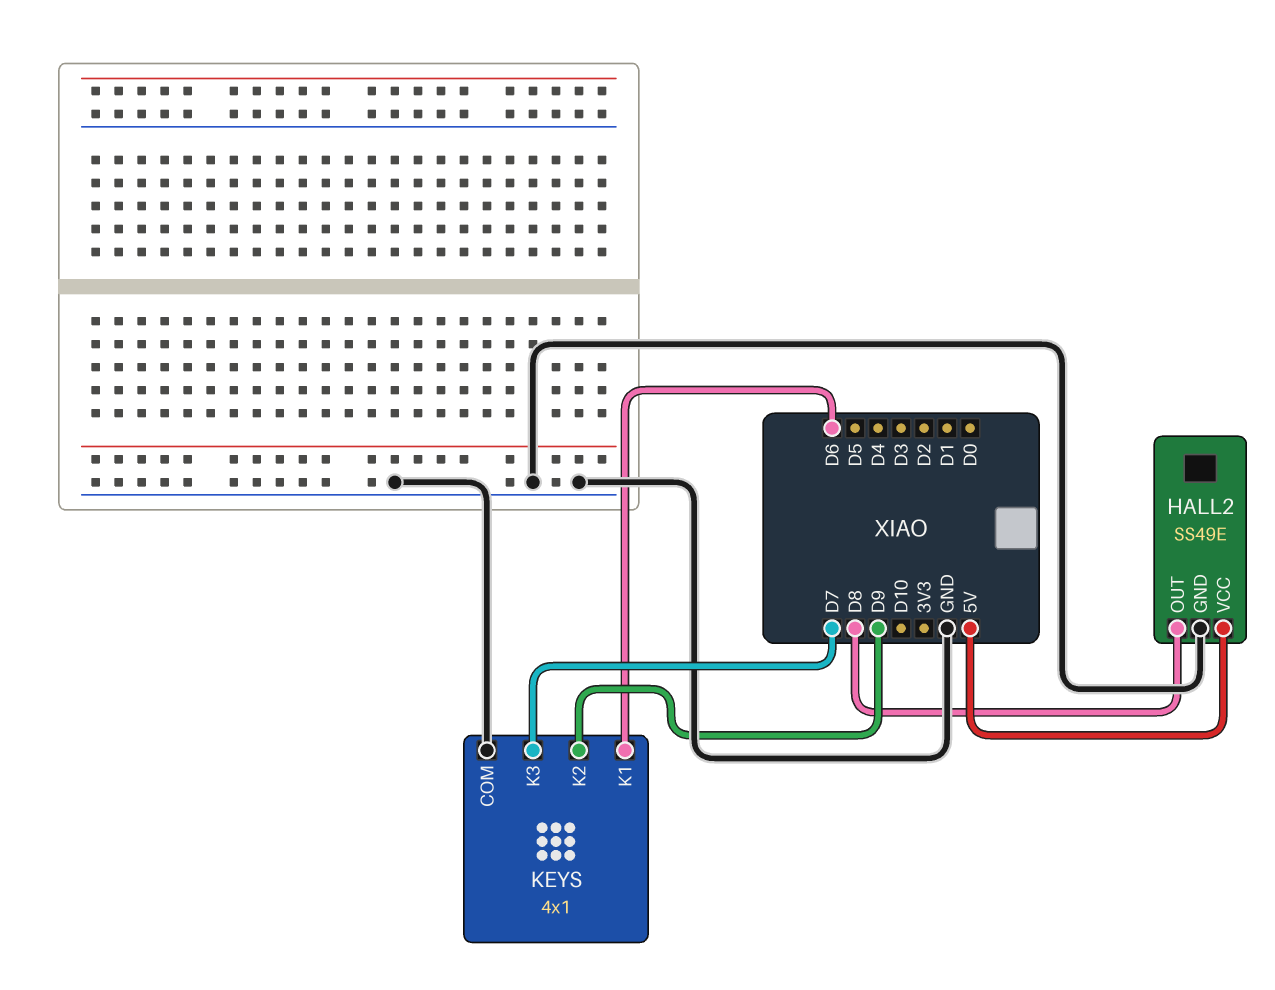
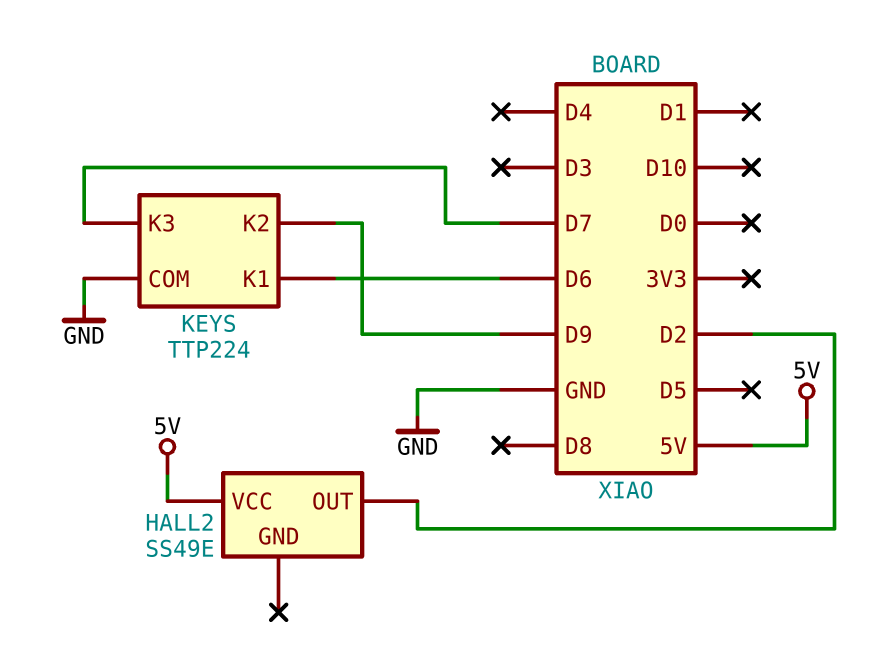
HALL2 pin GND: GND -> none
HALL2 pin OUT: D8 -> D2
KEYS: 4x1 -> TTP224

